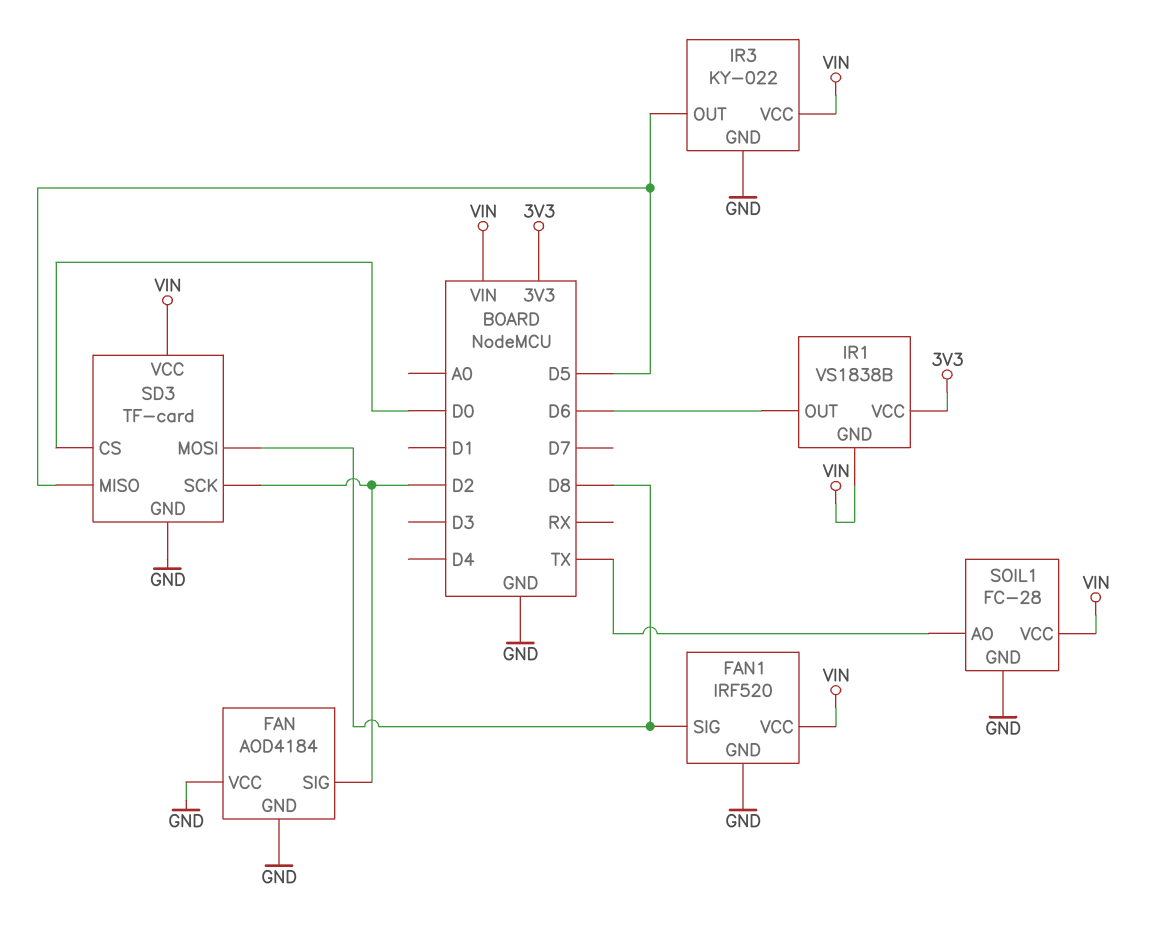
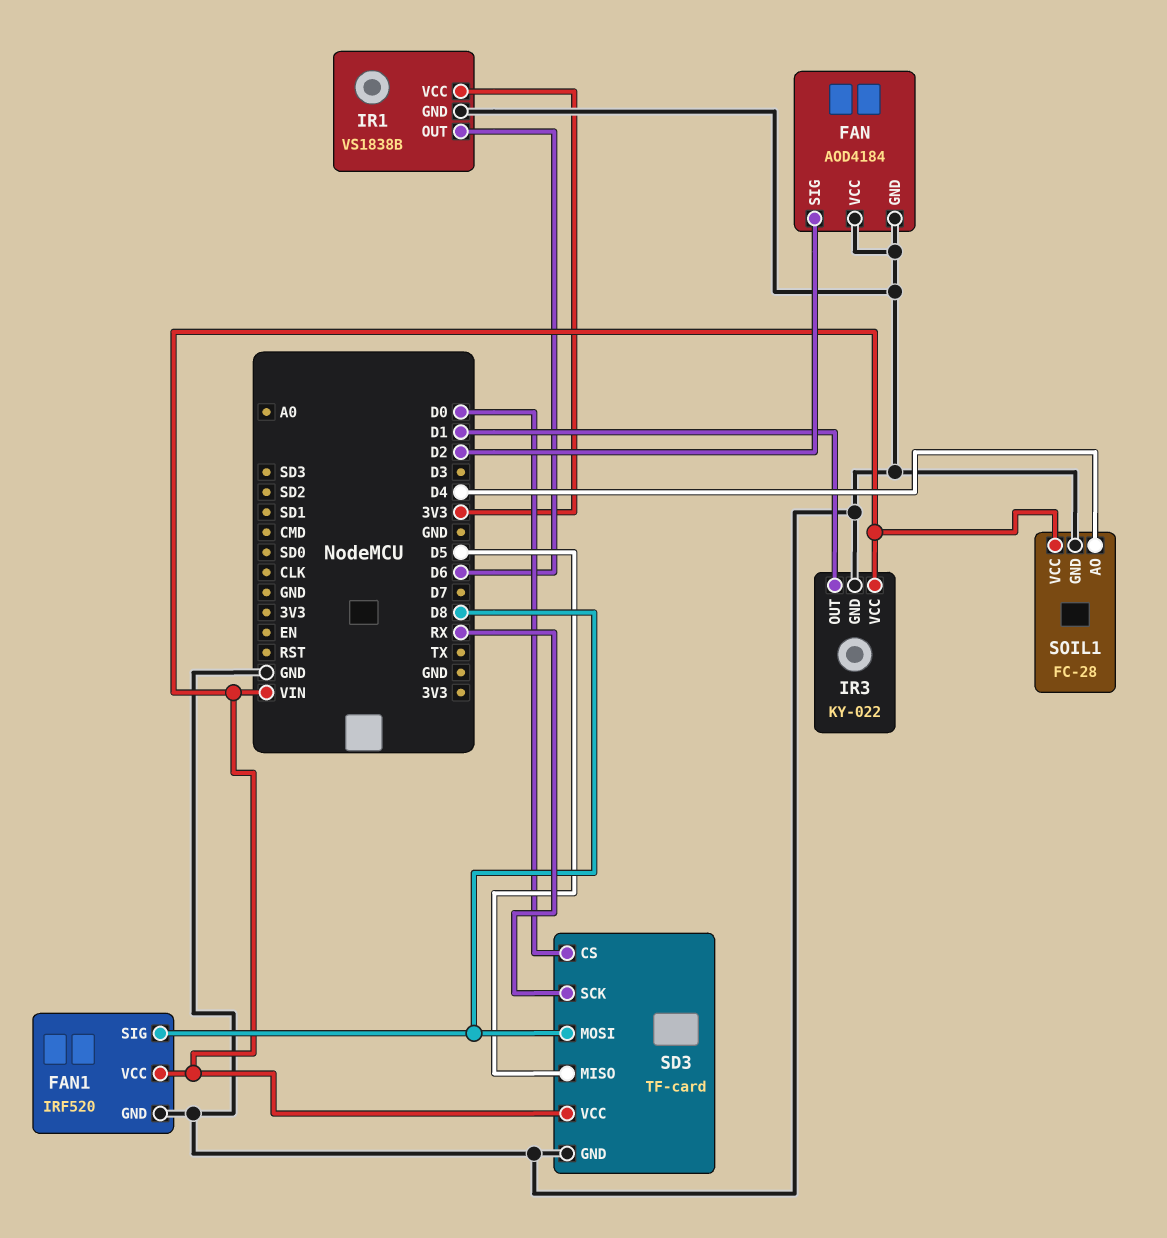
IR1 pin GND: VIN -> GND
IR3 pin OUT: D5 -> D1
SD3 pin SCK: D2 -> RX
SOIL1 pin AO: TX -> D4

